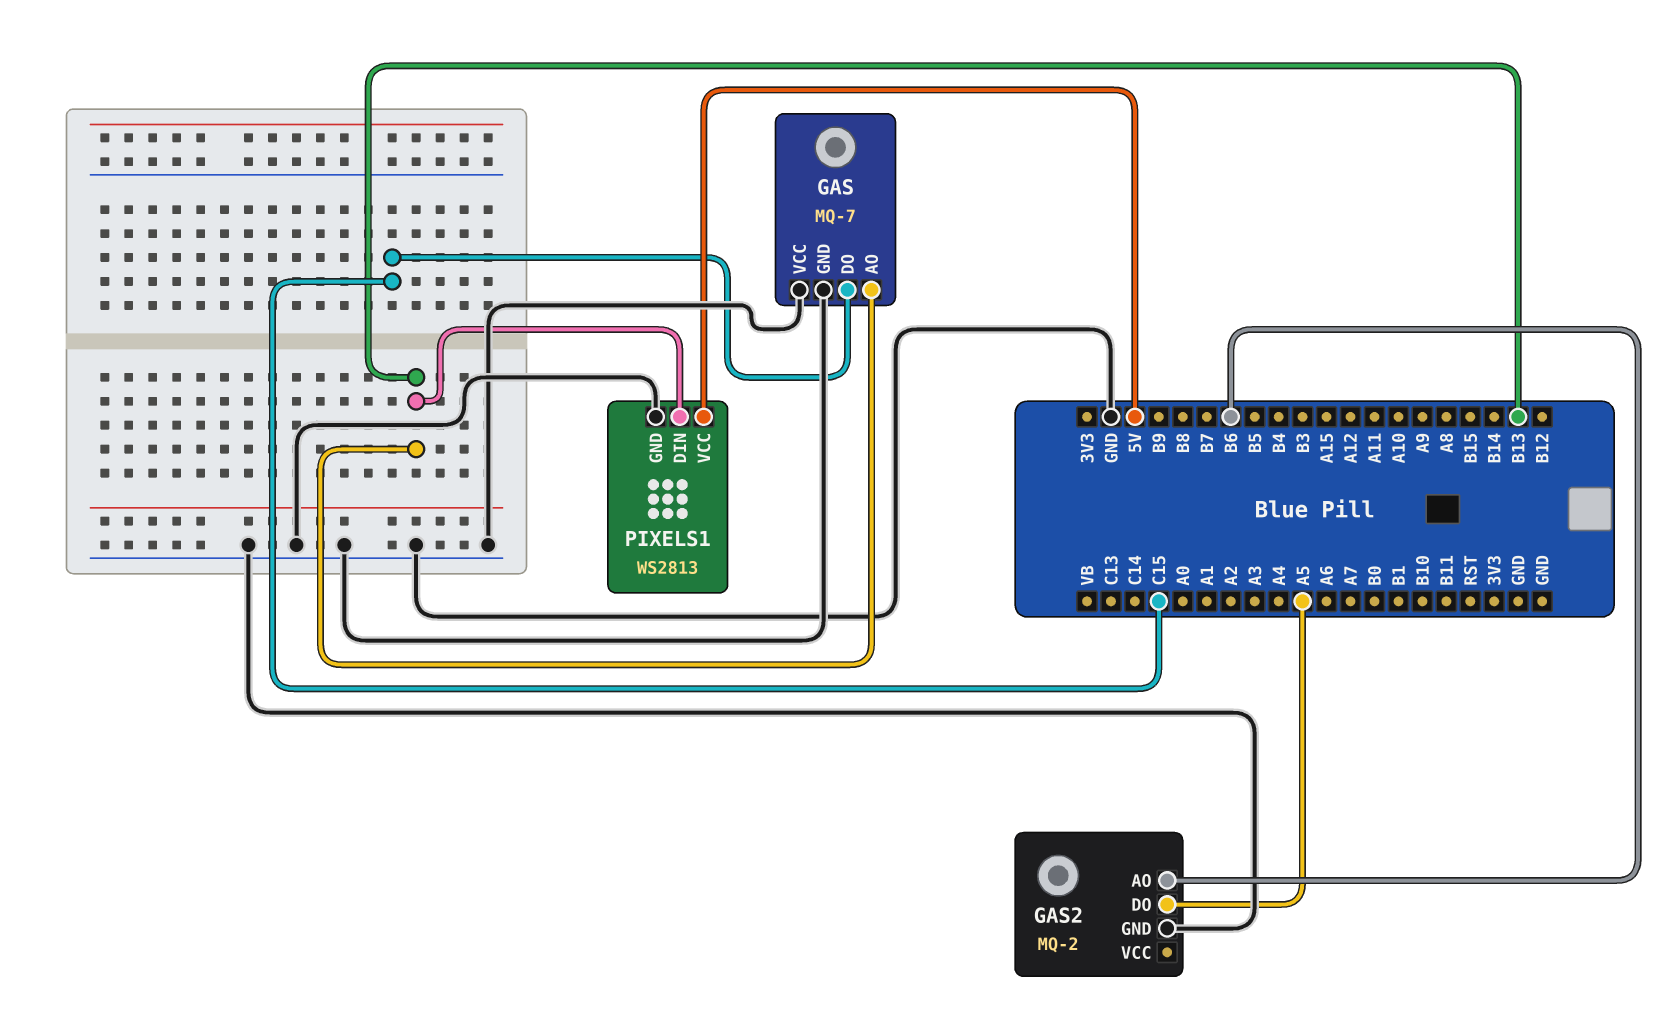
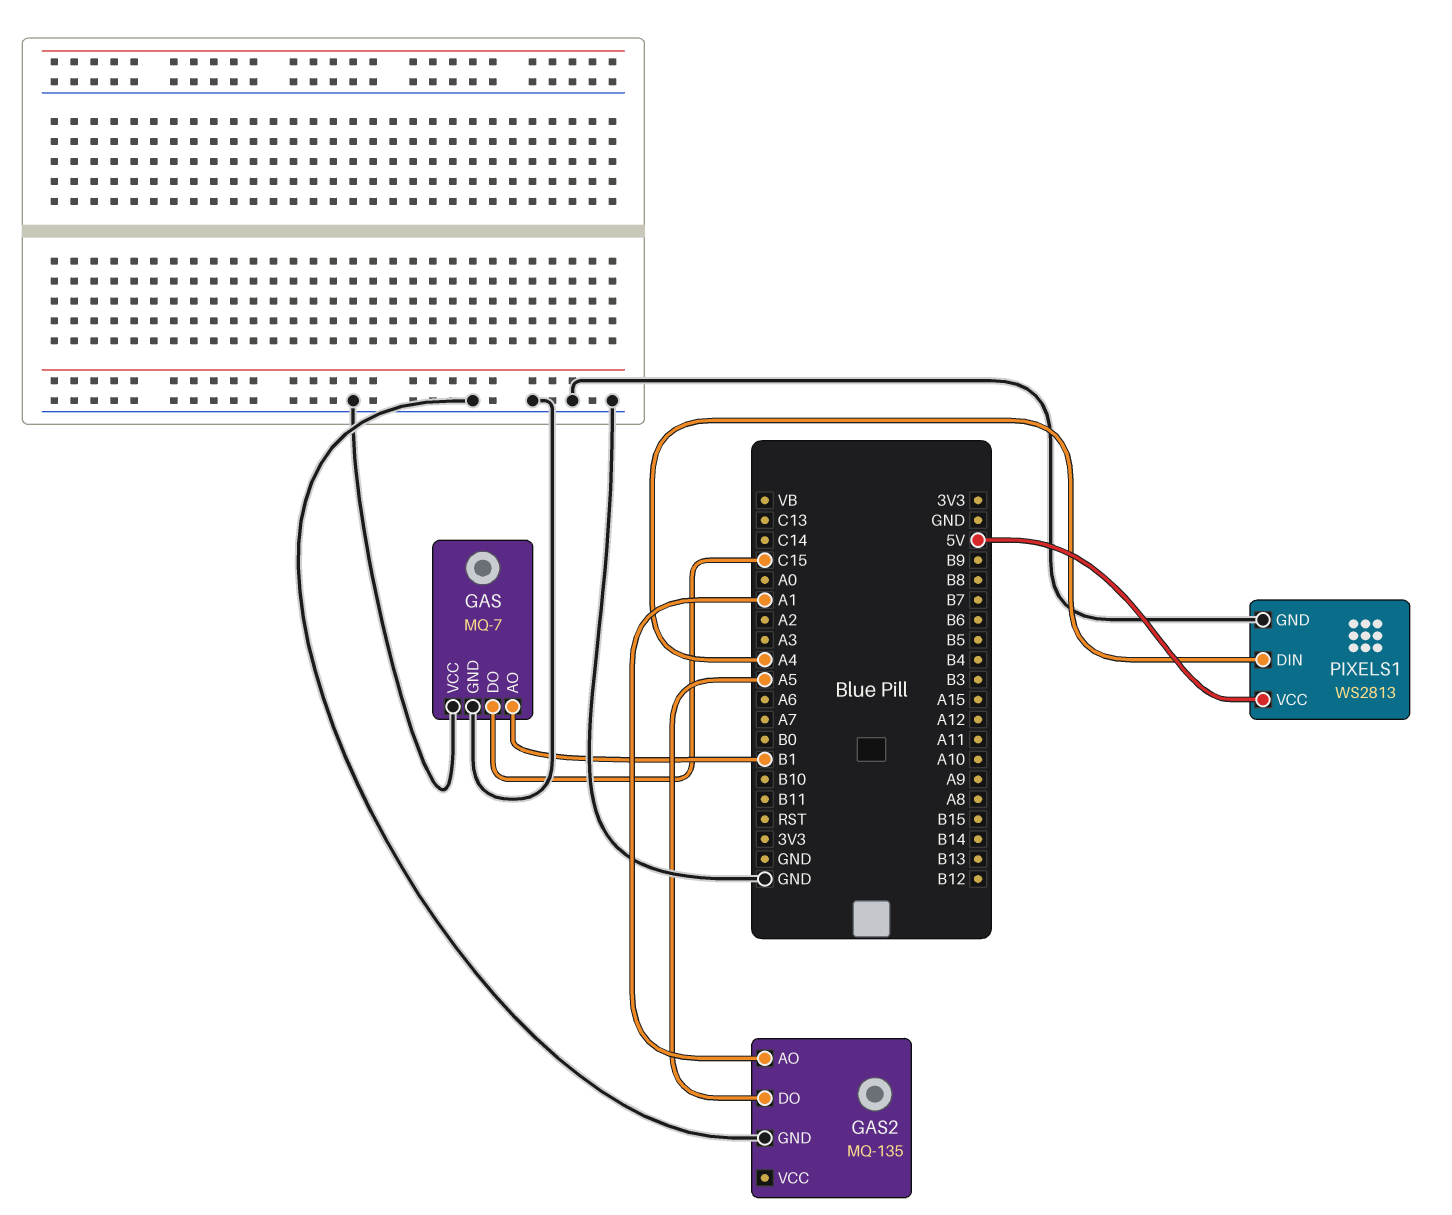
GAS pin AO: B13 -> B1
GAS2: MQ-2 -> MQ-135
GAS2 pin AO: B6 -> A1
PIXELS1 pin DIN: B13 -> A4

